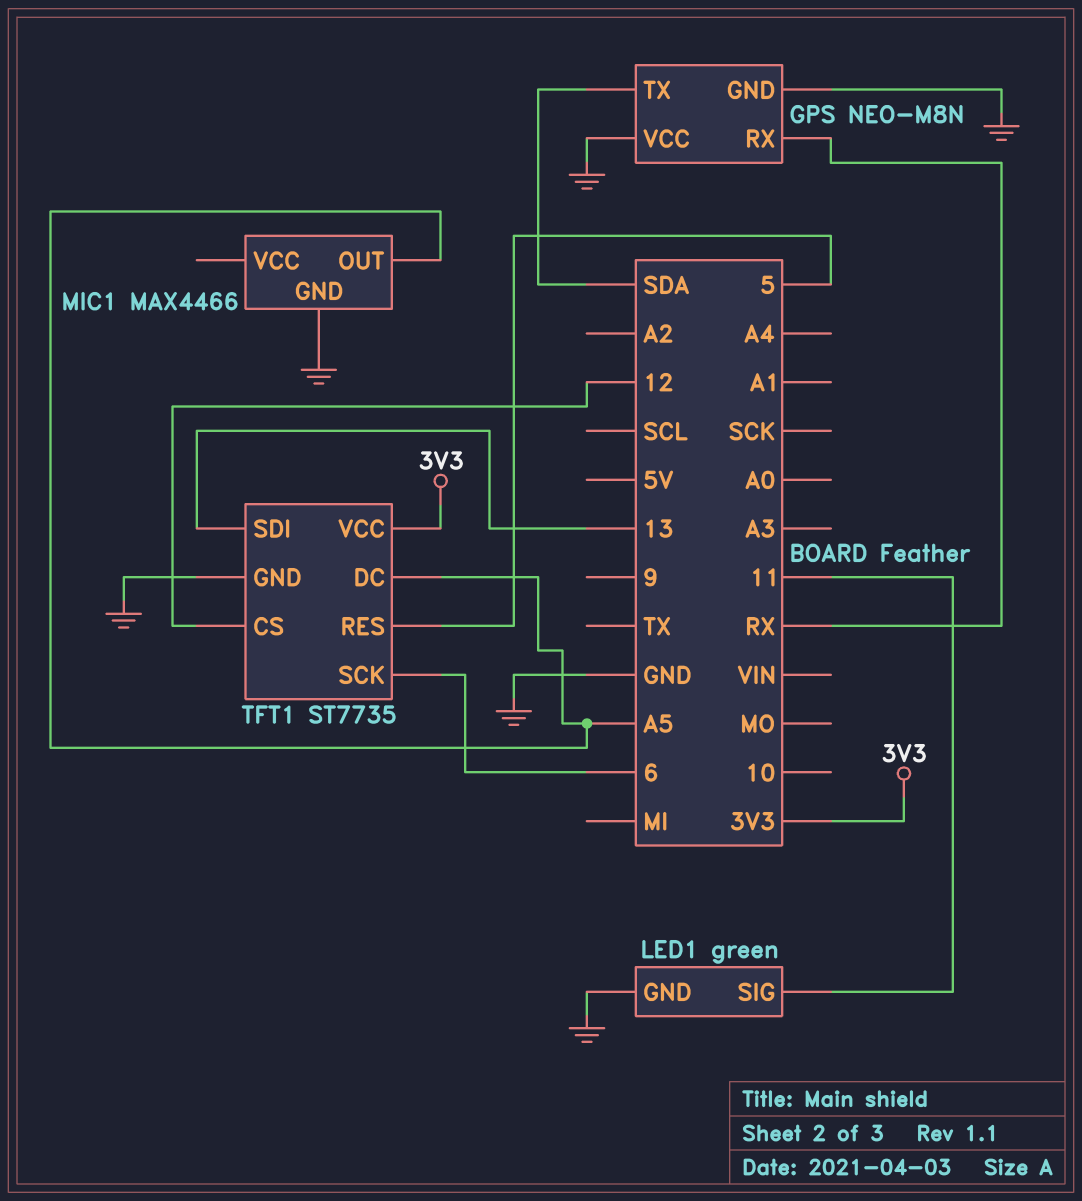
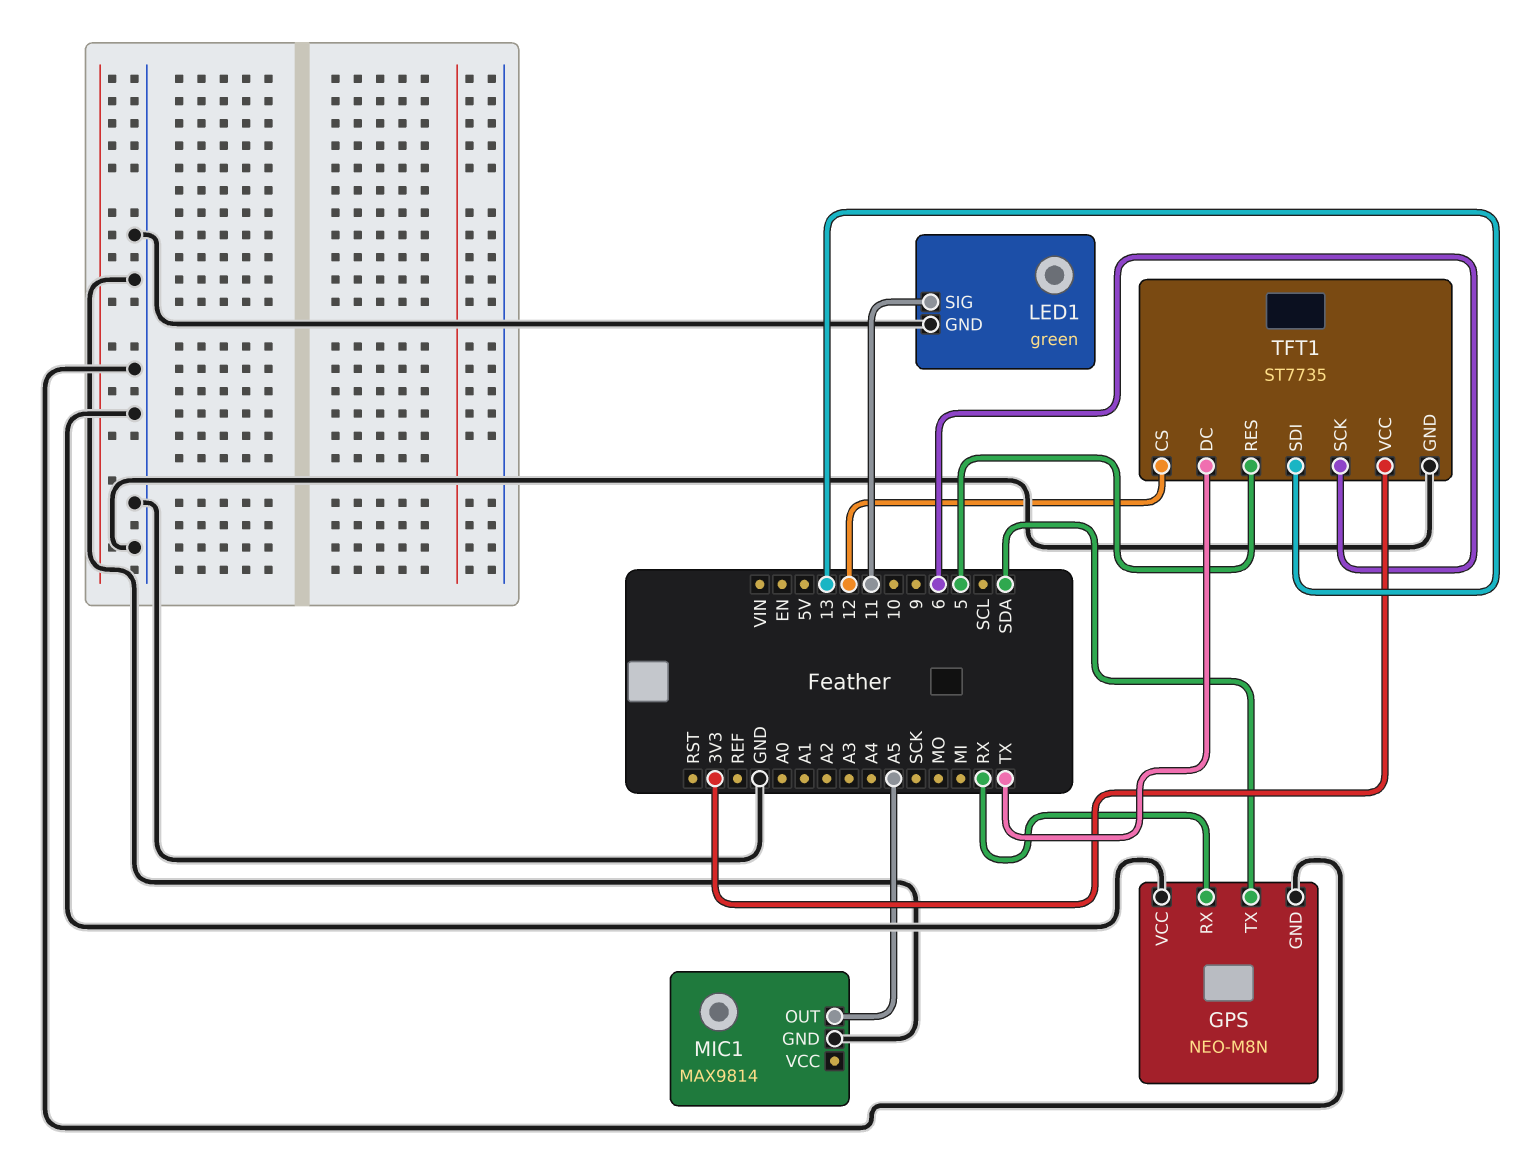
MIC1: MAX4466 -> MAX9814
TFT1 pin DC: A5 -> TX

